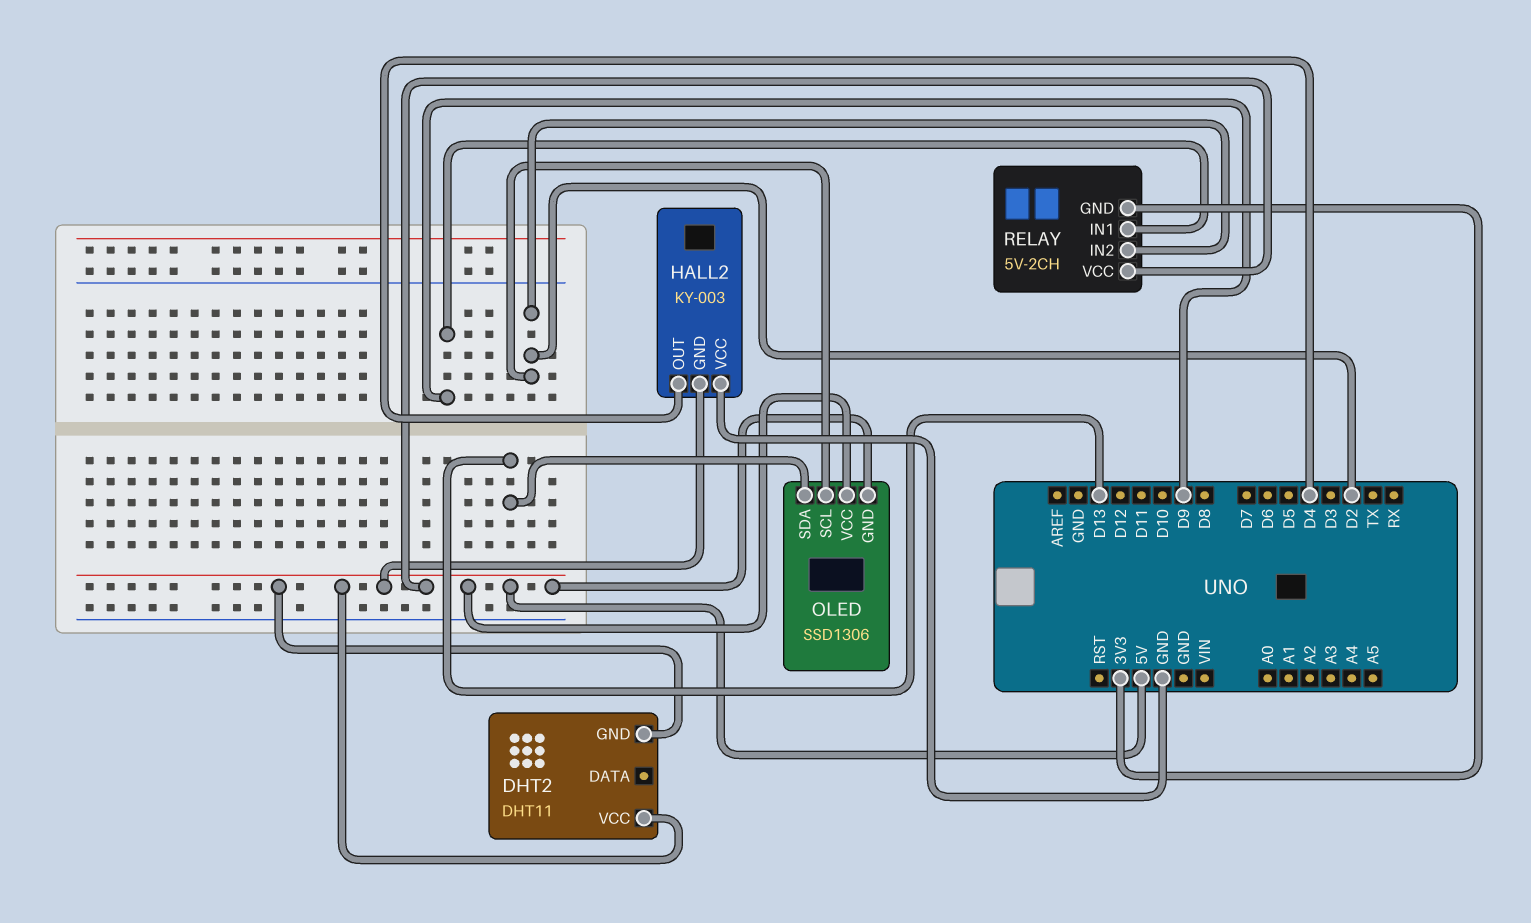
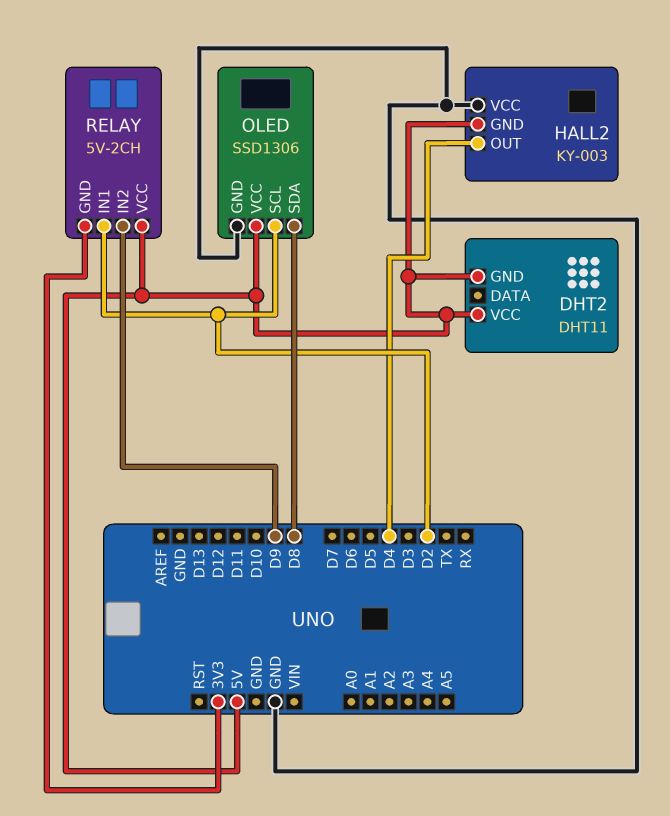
OLED pin GND: 5V -> GND
OLED pin SDA: D13 -> D8
RELAY pin IN1: D9 -> D2
RELAY pin IN2: D2 -> D9

